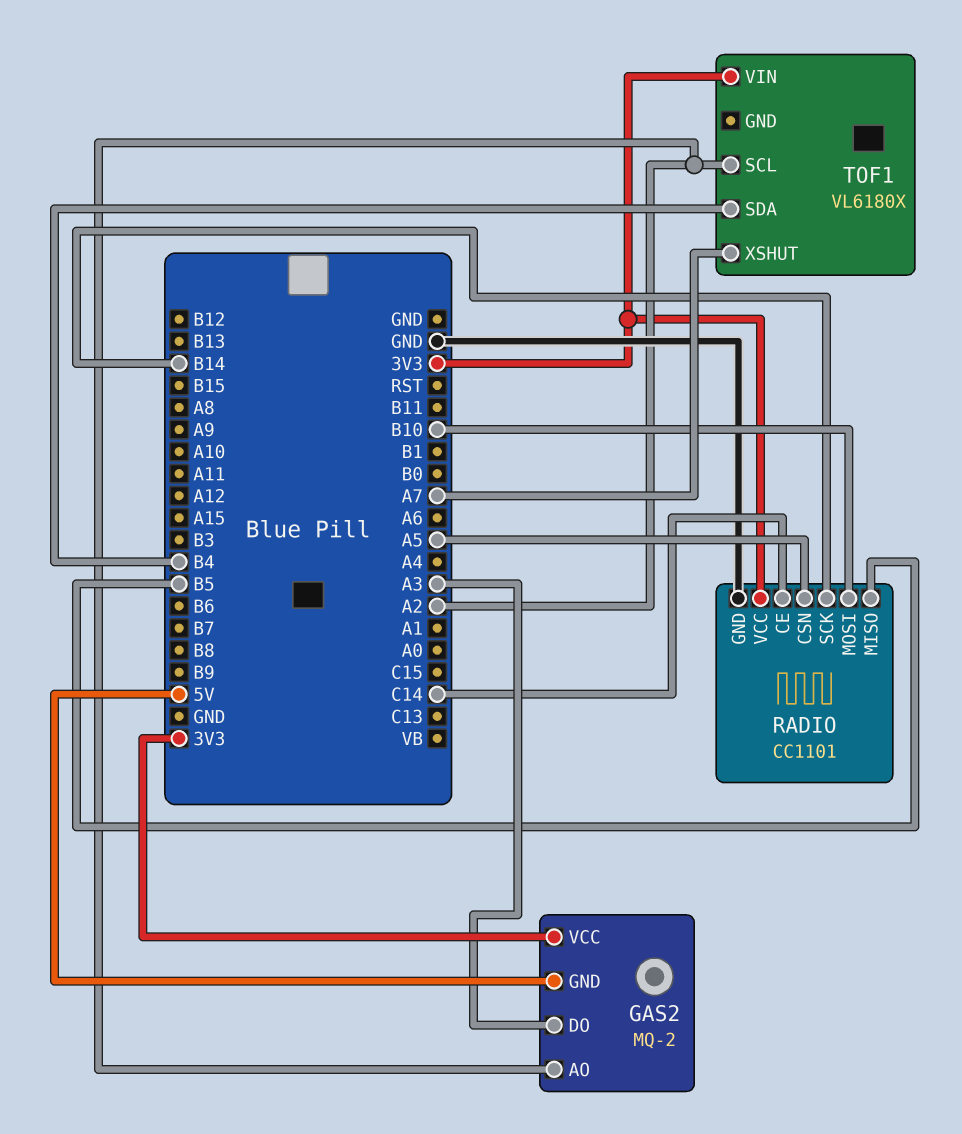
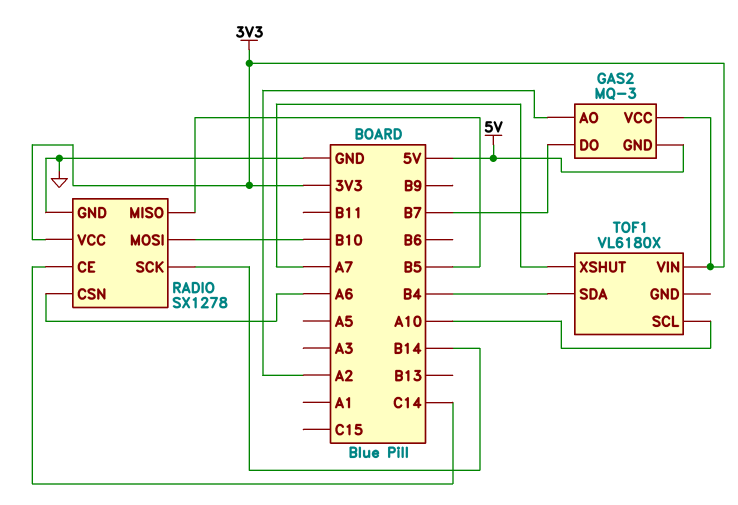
GAS2: MQ-2 -> MQ-3
GAS2 pin DO: A3 -> B7
RADIO: CC1101 -> SX1278
RADIO pin CSN: A5 -> A6
TOF1 pin SCL: A2 -> A10

